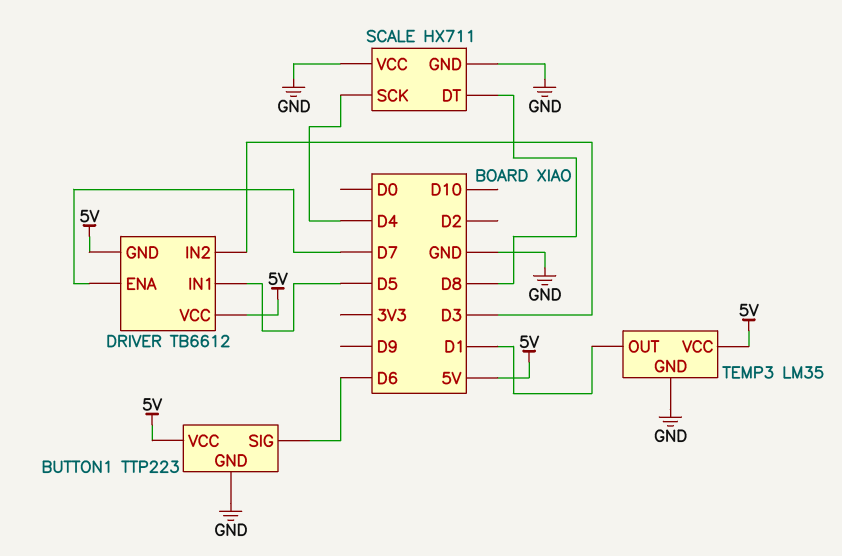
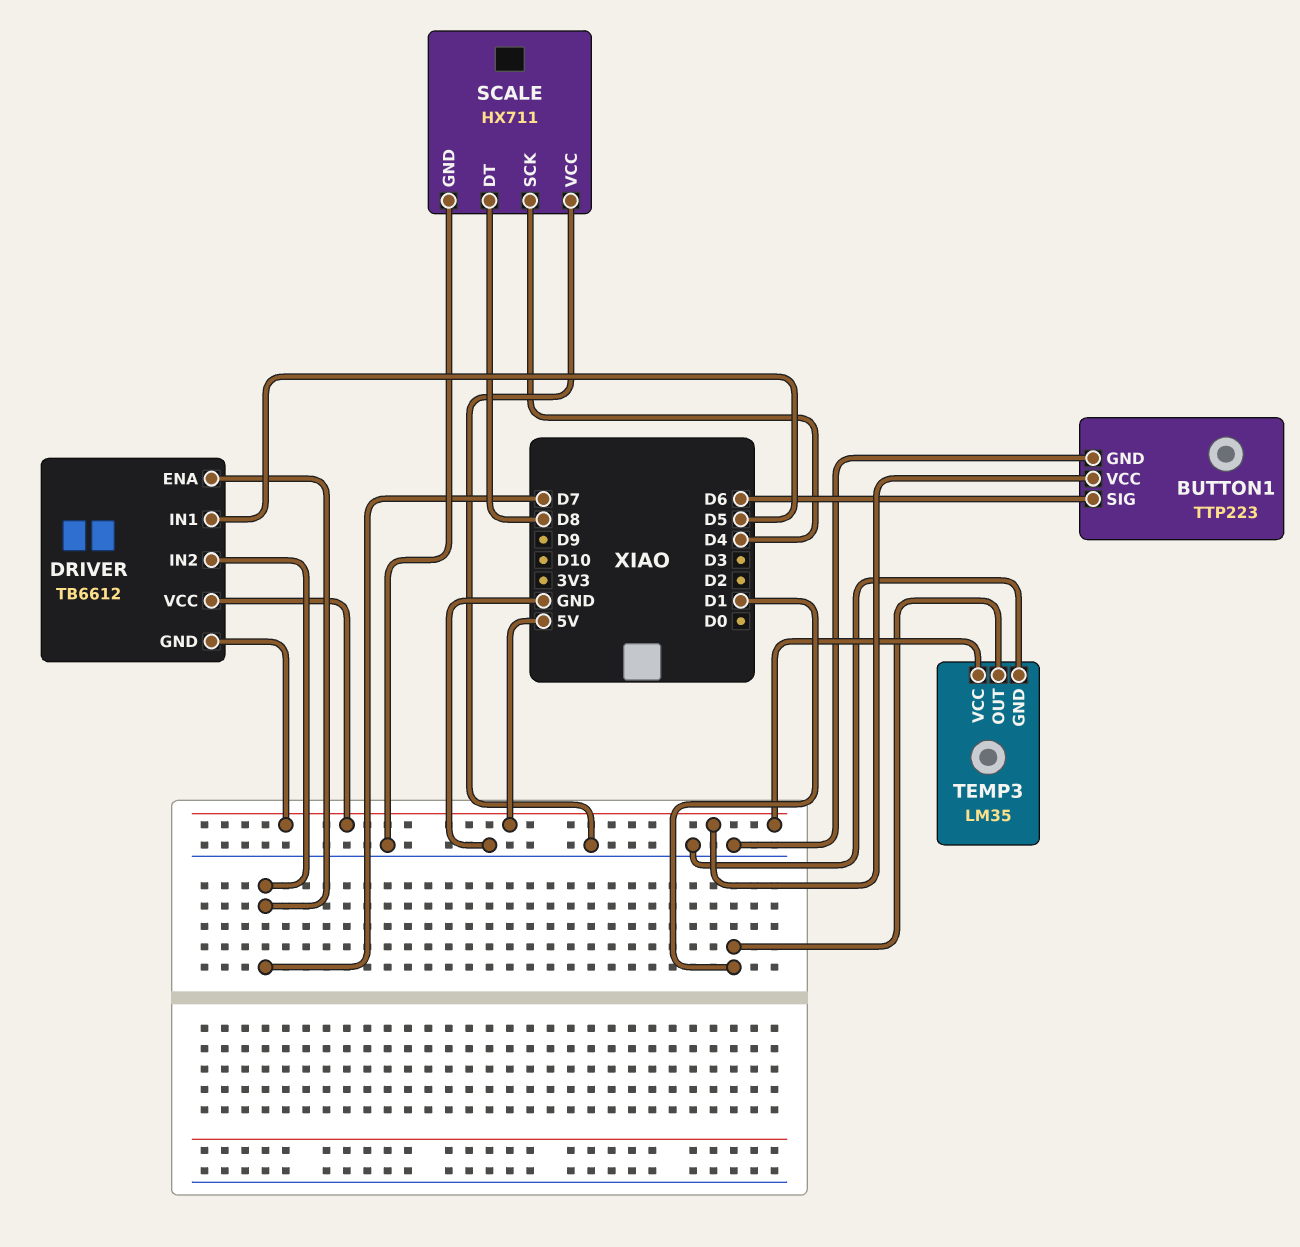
DRIVER pin IN2: D3 -> D7

